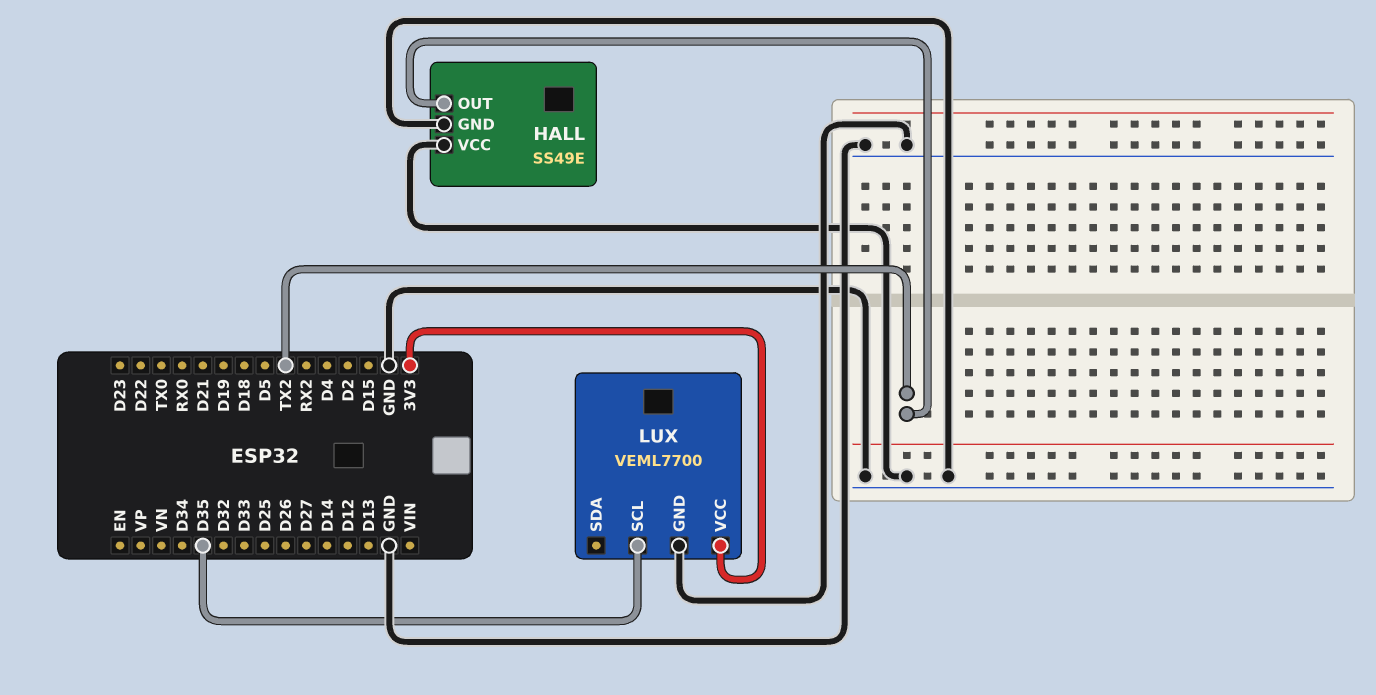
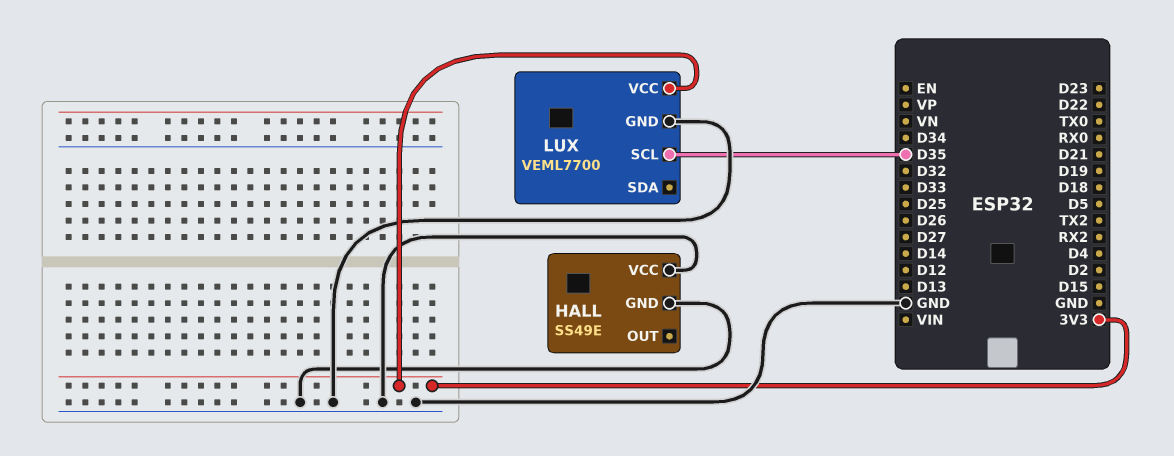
HALL pin OUT: TX2 -> none

